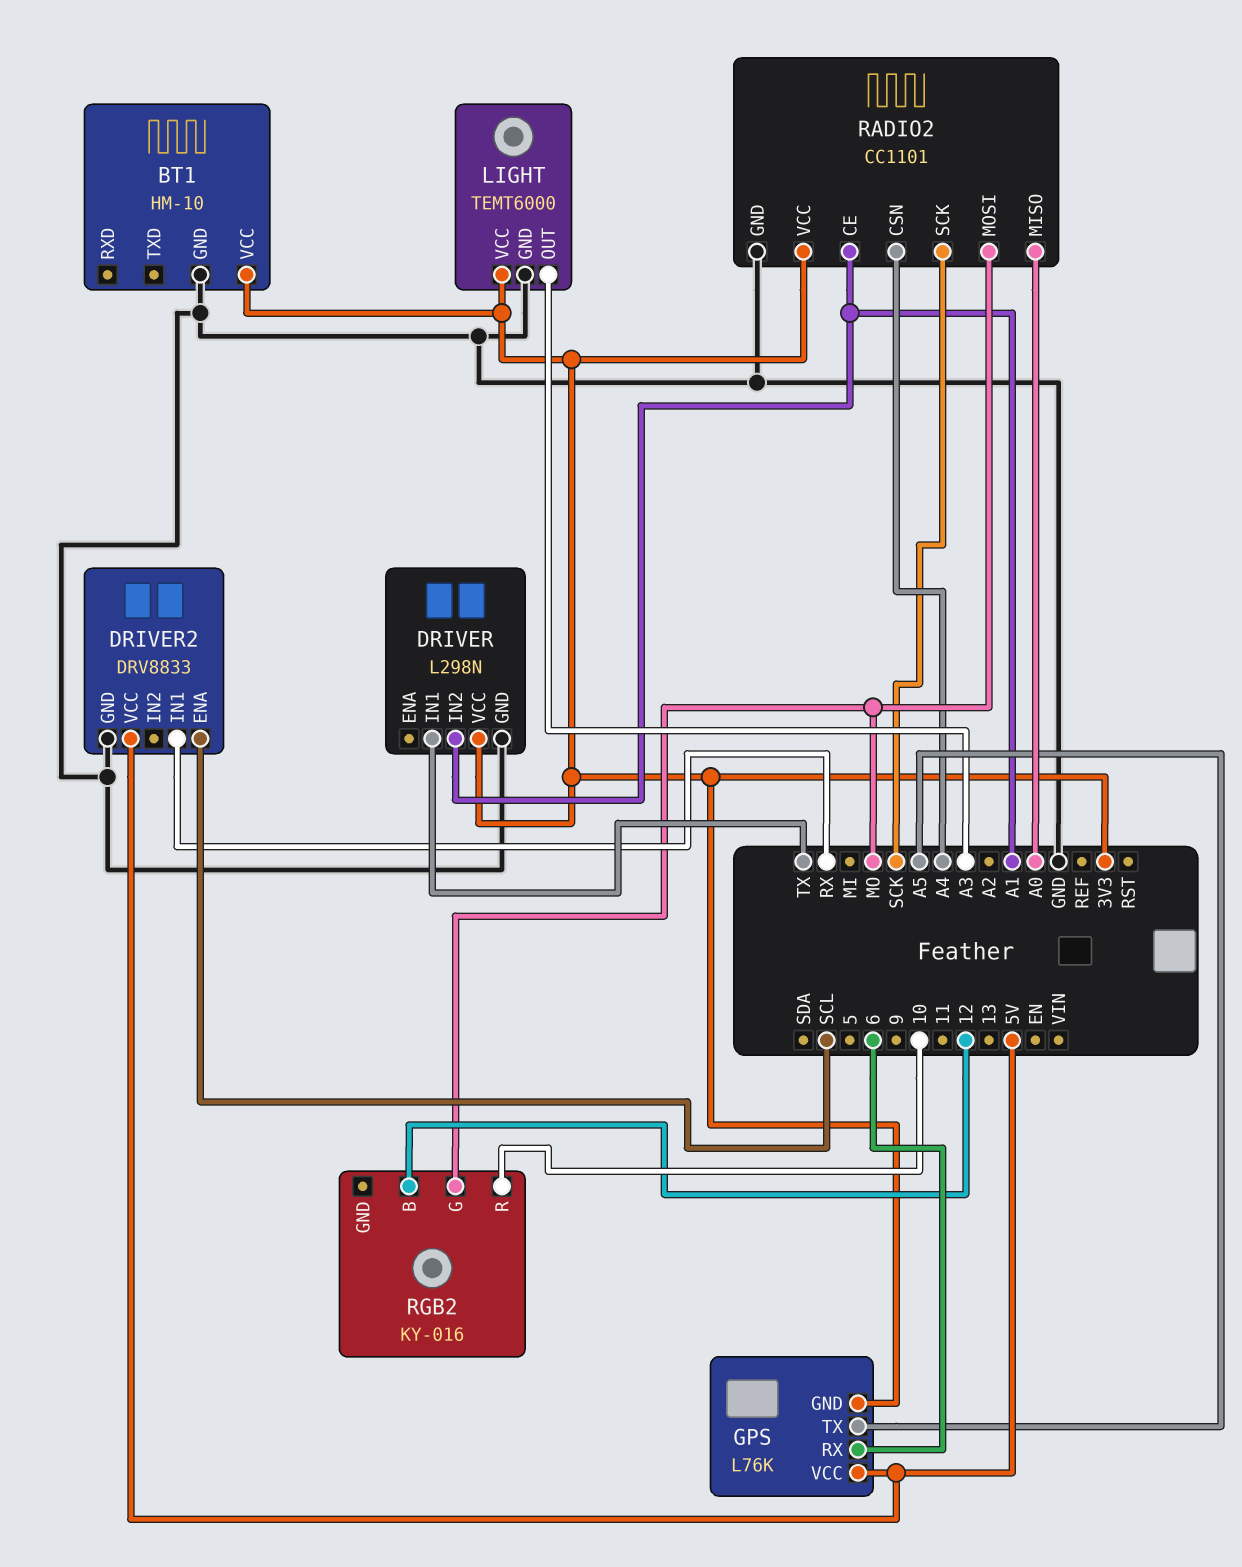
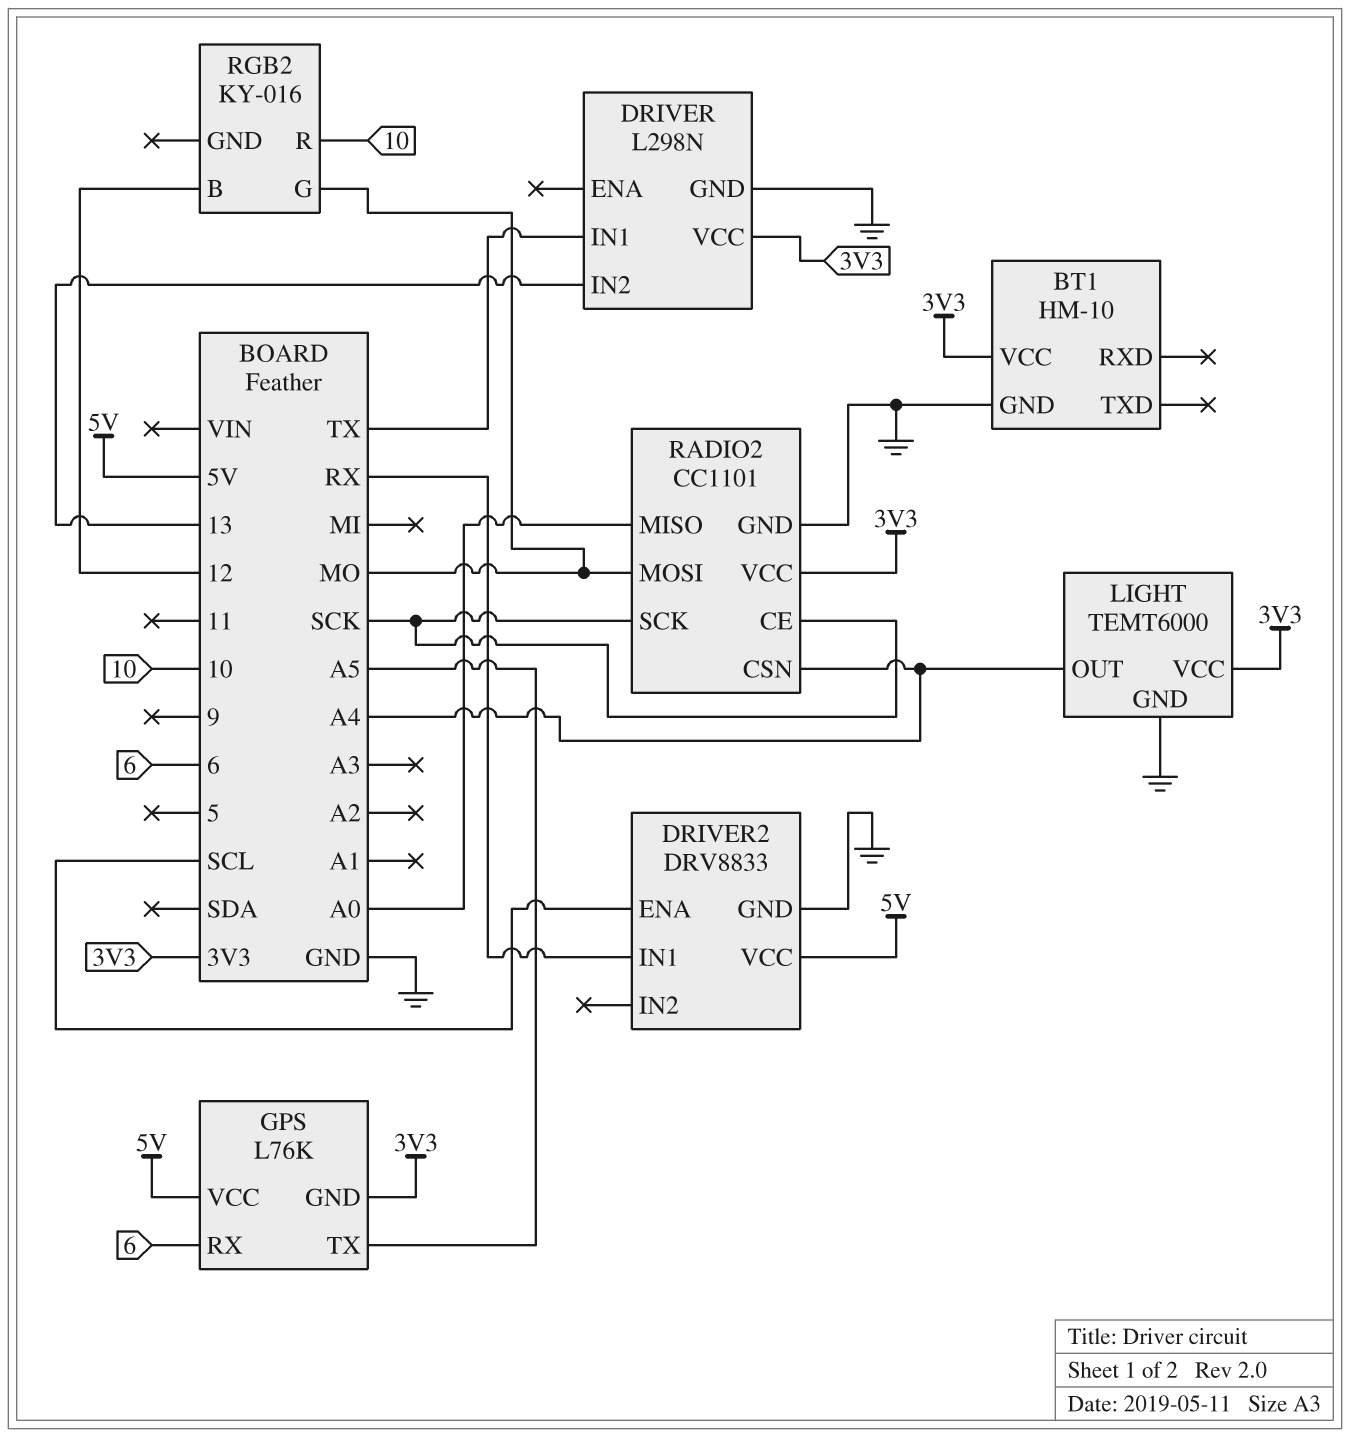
DRIVER pin IN2: A1 -> 13
LIGHT pin OUT: A3 -> A4
RADIO2 pin CE: A1 -> SCK

